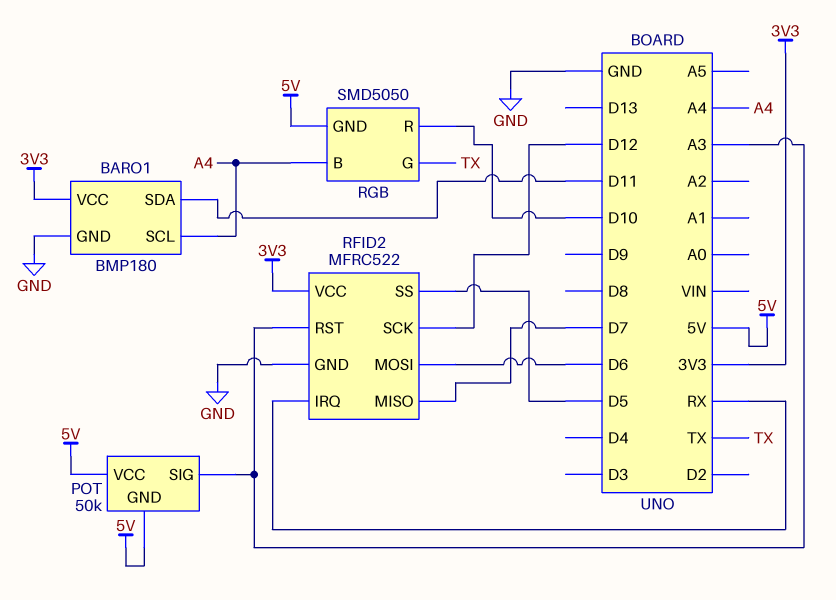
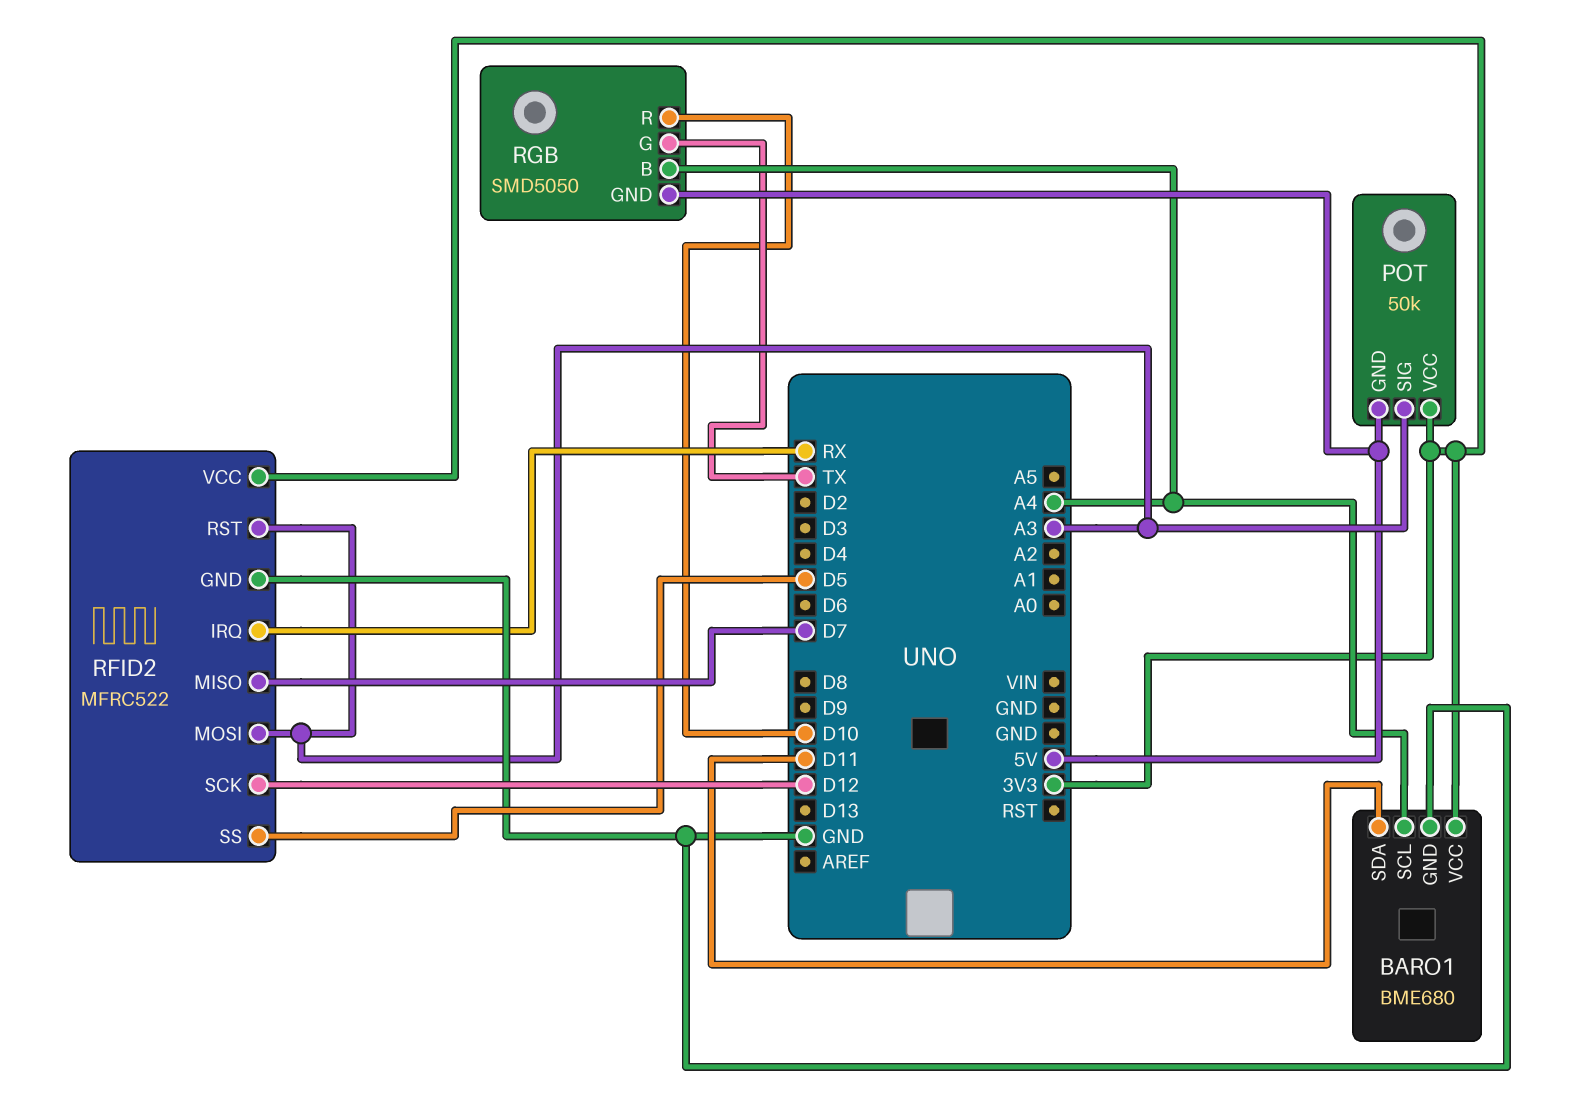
BARO1: BMP180 -> BME680
POT pin VCC: 5V -> 3V3
RFID2 pin MOSI: D6 -> A3

